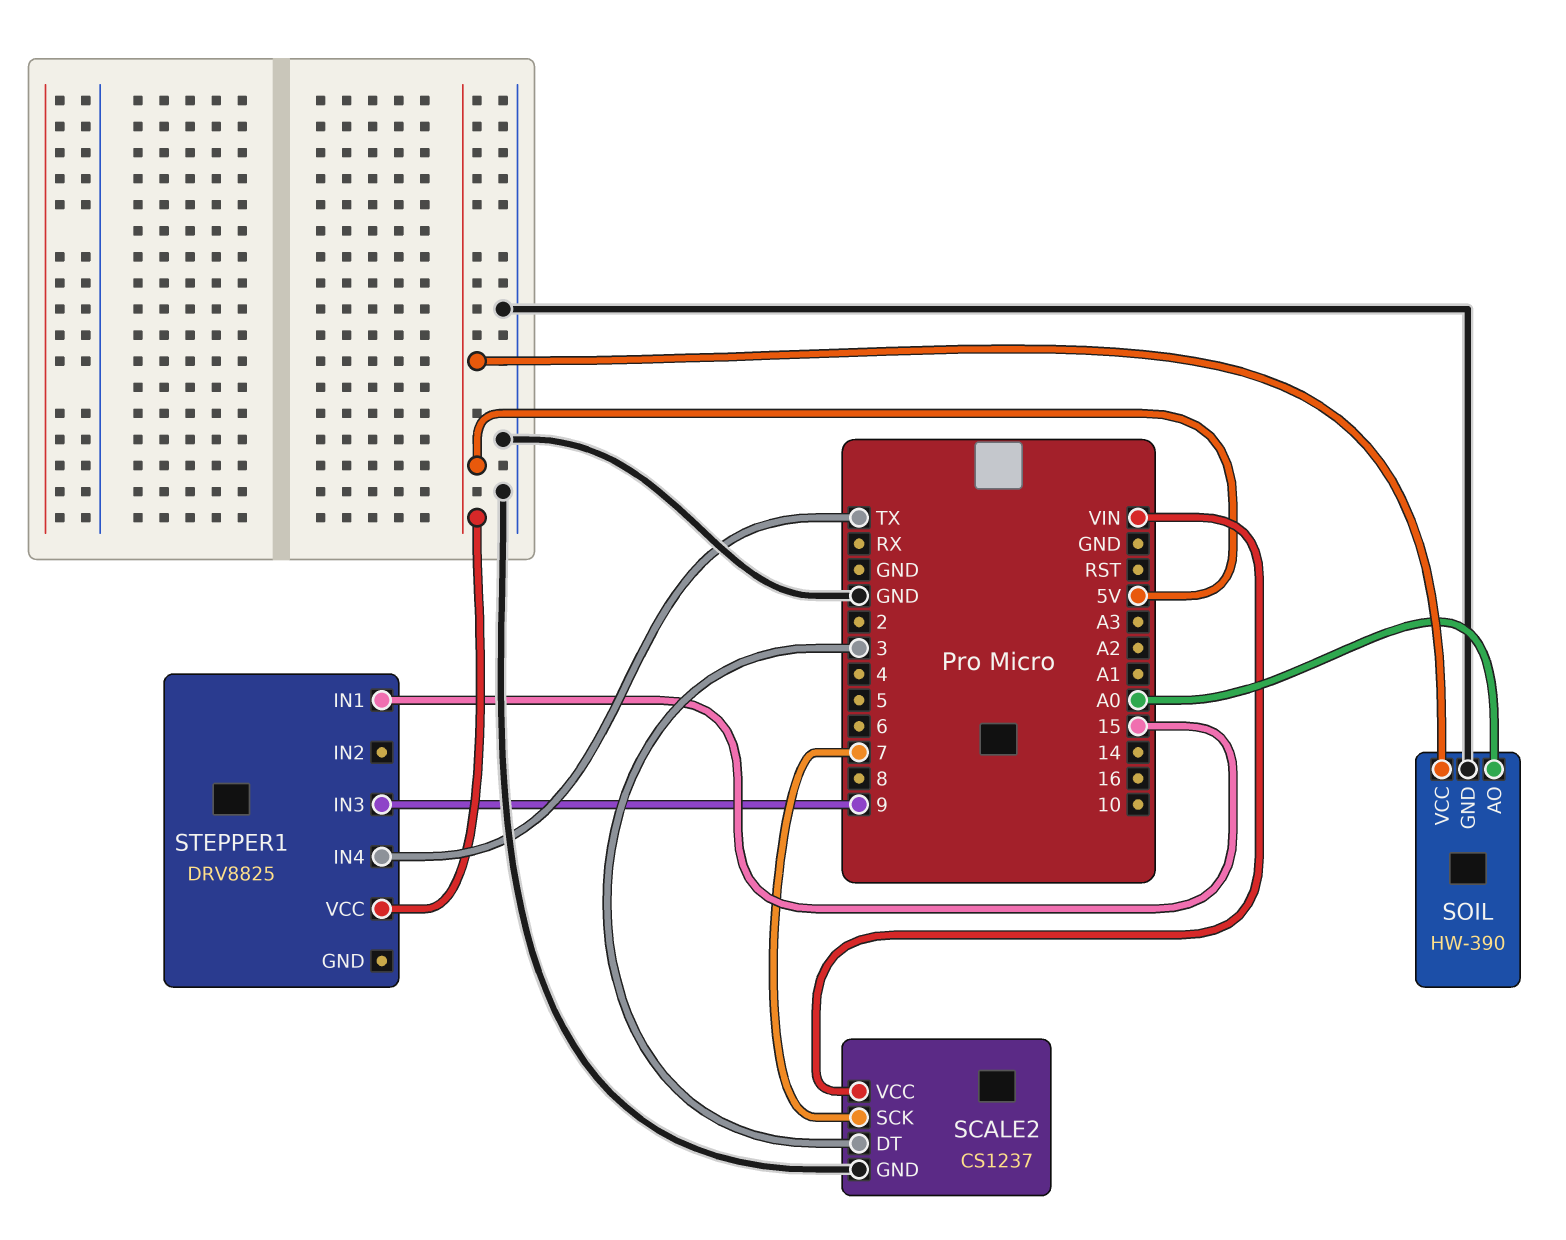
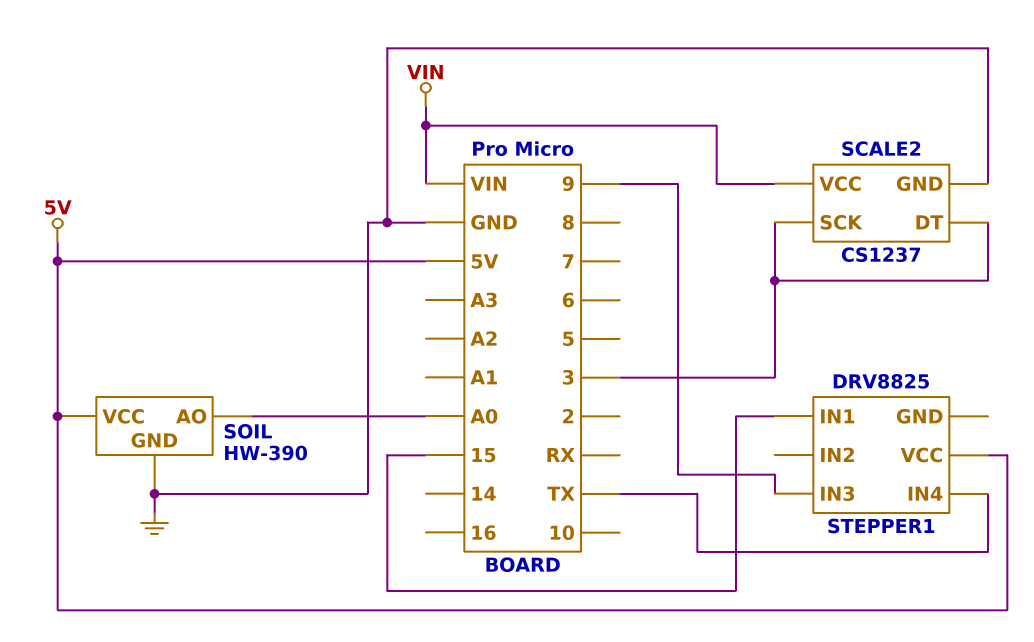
SCALE2 pin SCK: 7 -> 3

